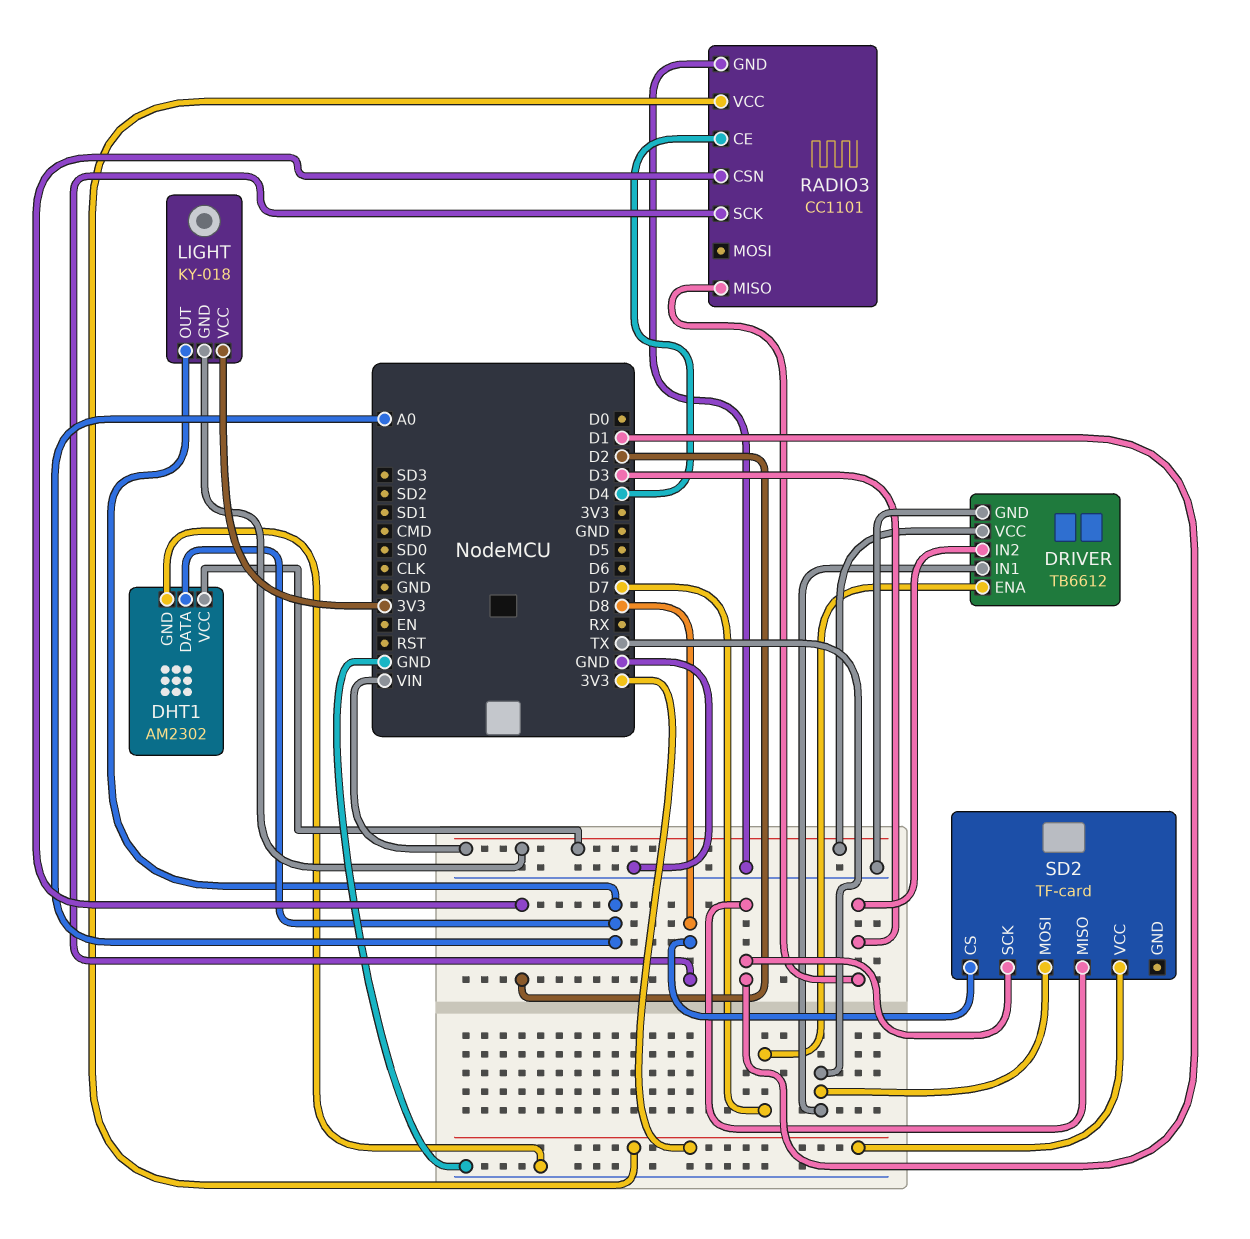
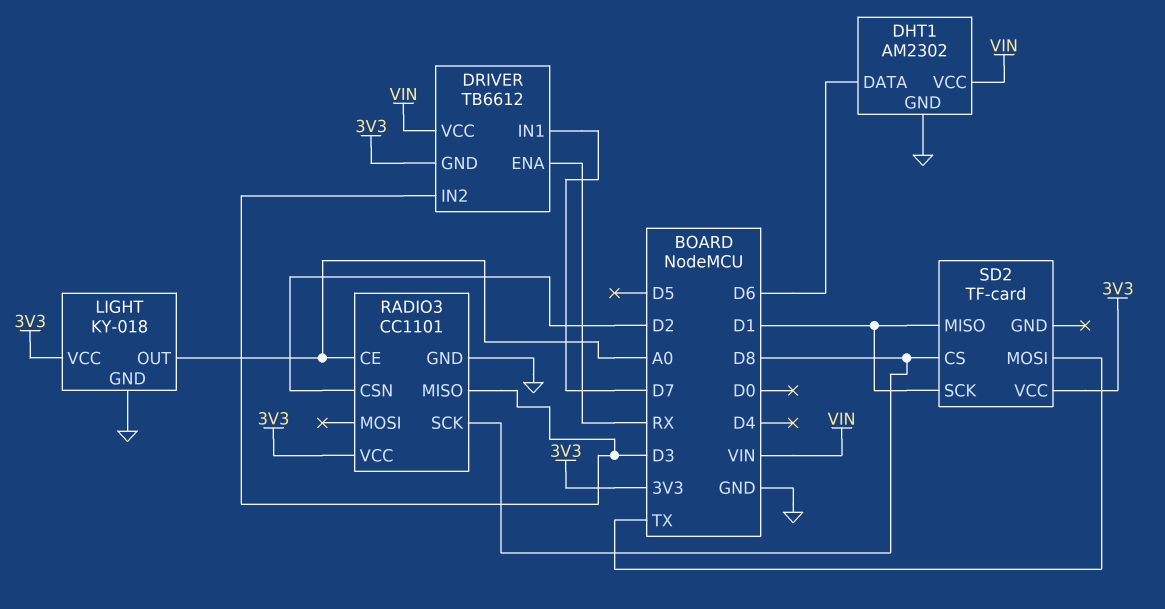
DHT1 pin DATA: A0 -> D6
DRIVER pin ENA: D7 -> RX
DRIVER pin GND: GND -> 3V3
DRIVER pin IN1: TX -> D7
LIGHT pin GND: VIN -> GND
RADIO3 pin CE: D4 -> A0

